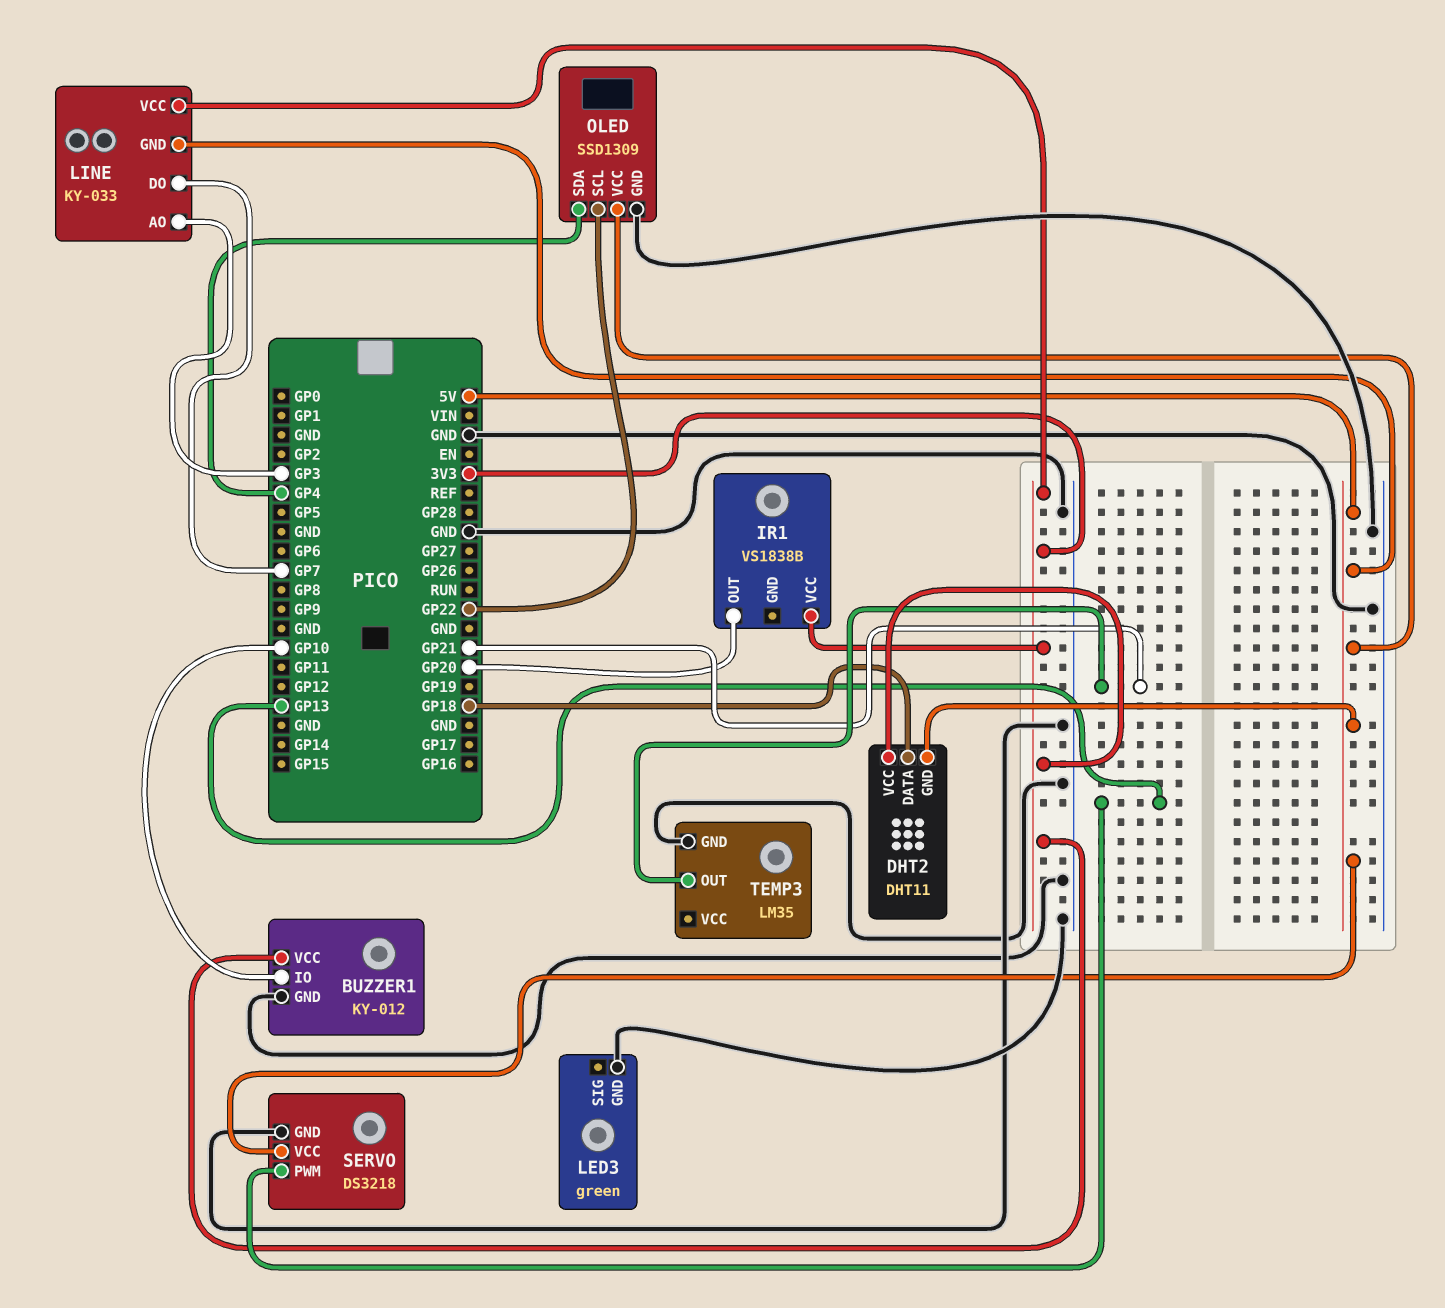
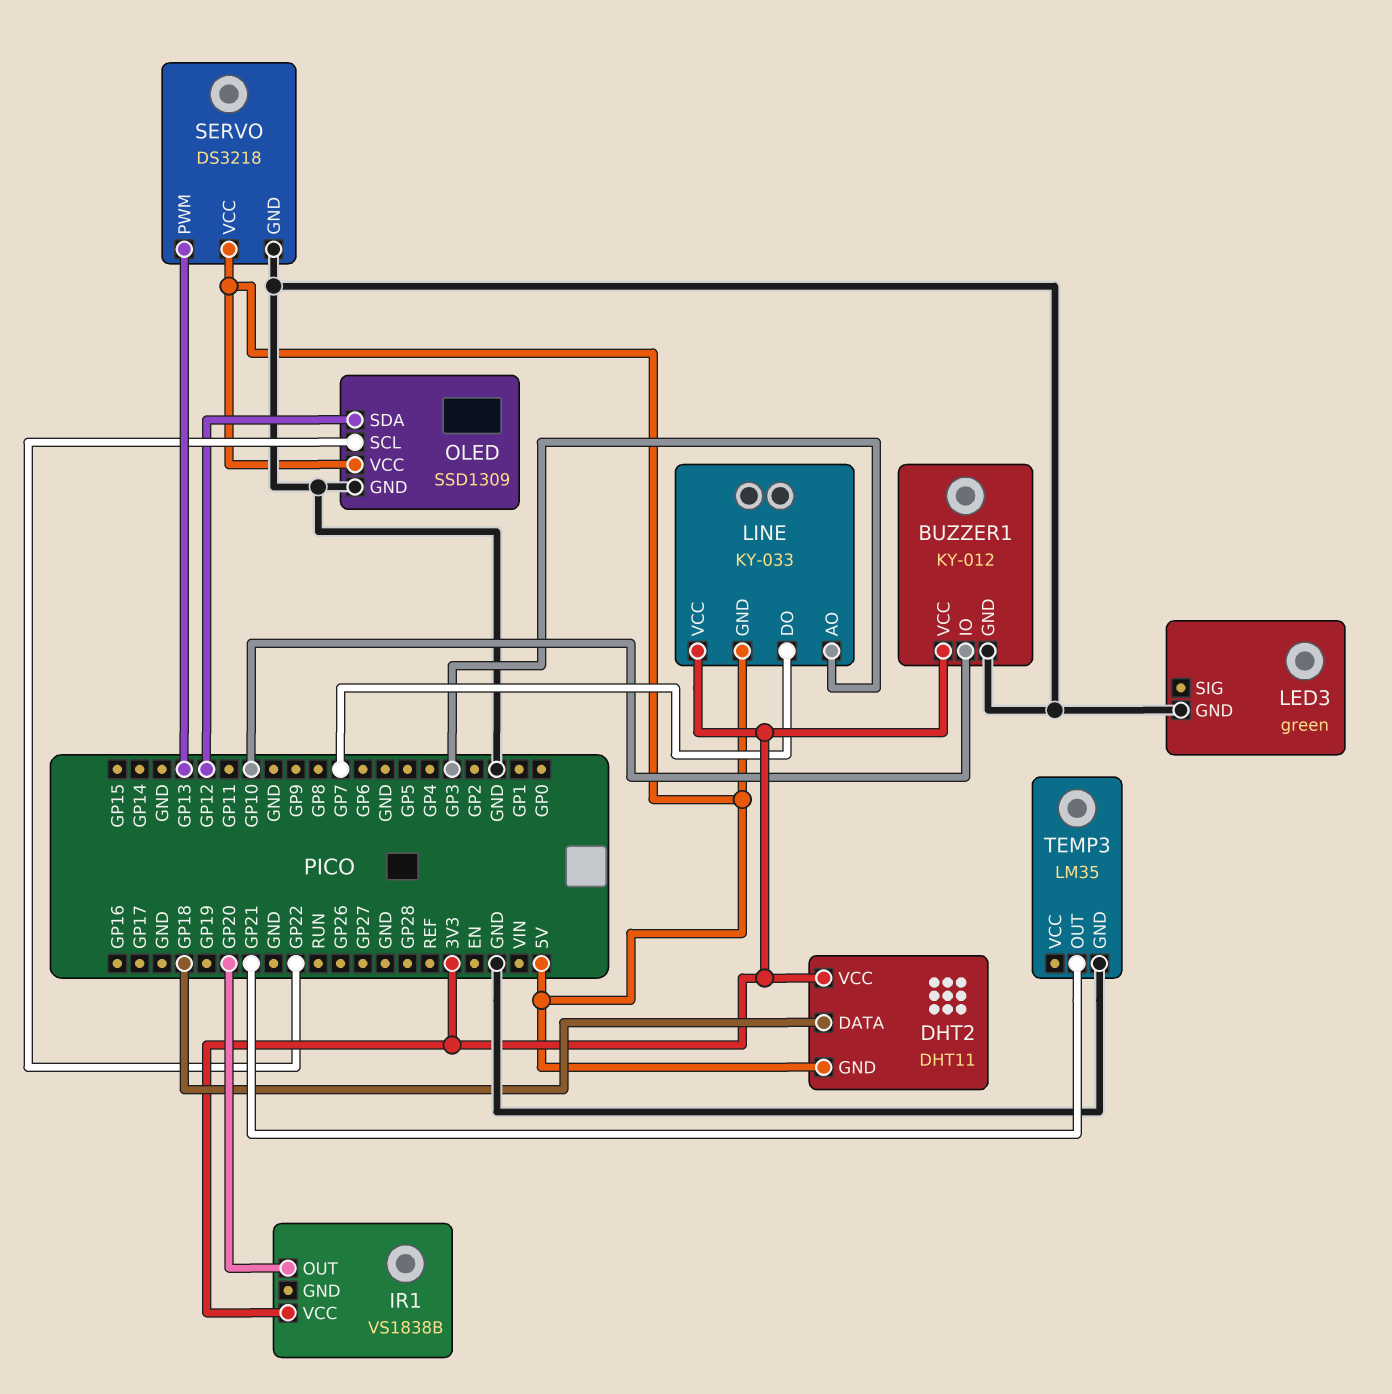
OLED pin SDA: GP4 -> GP12

